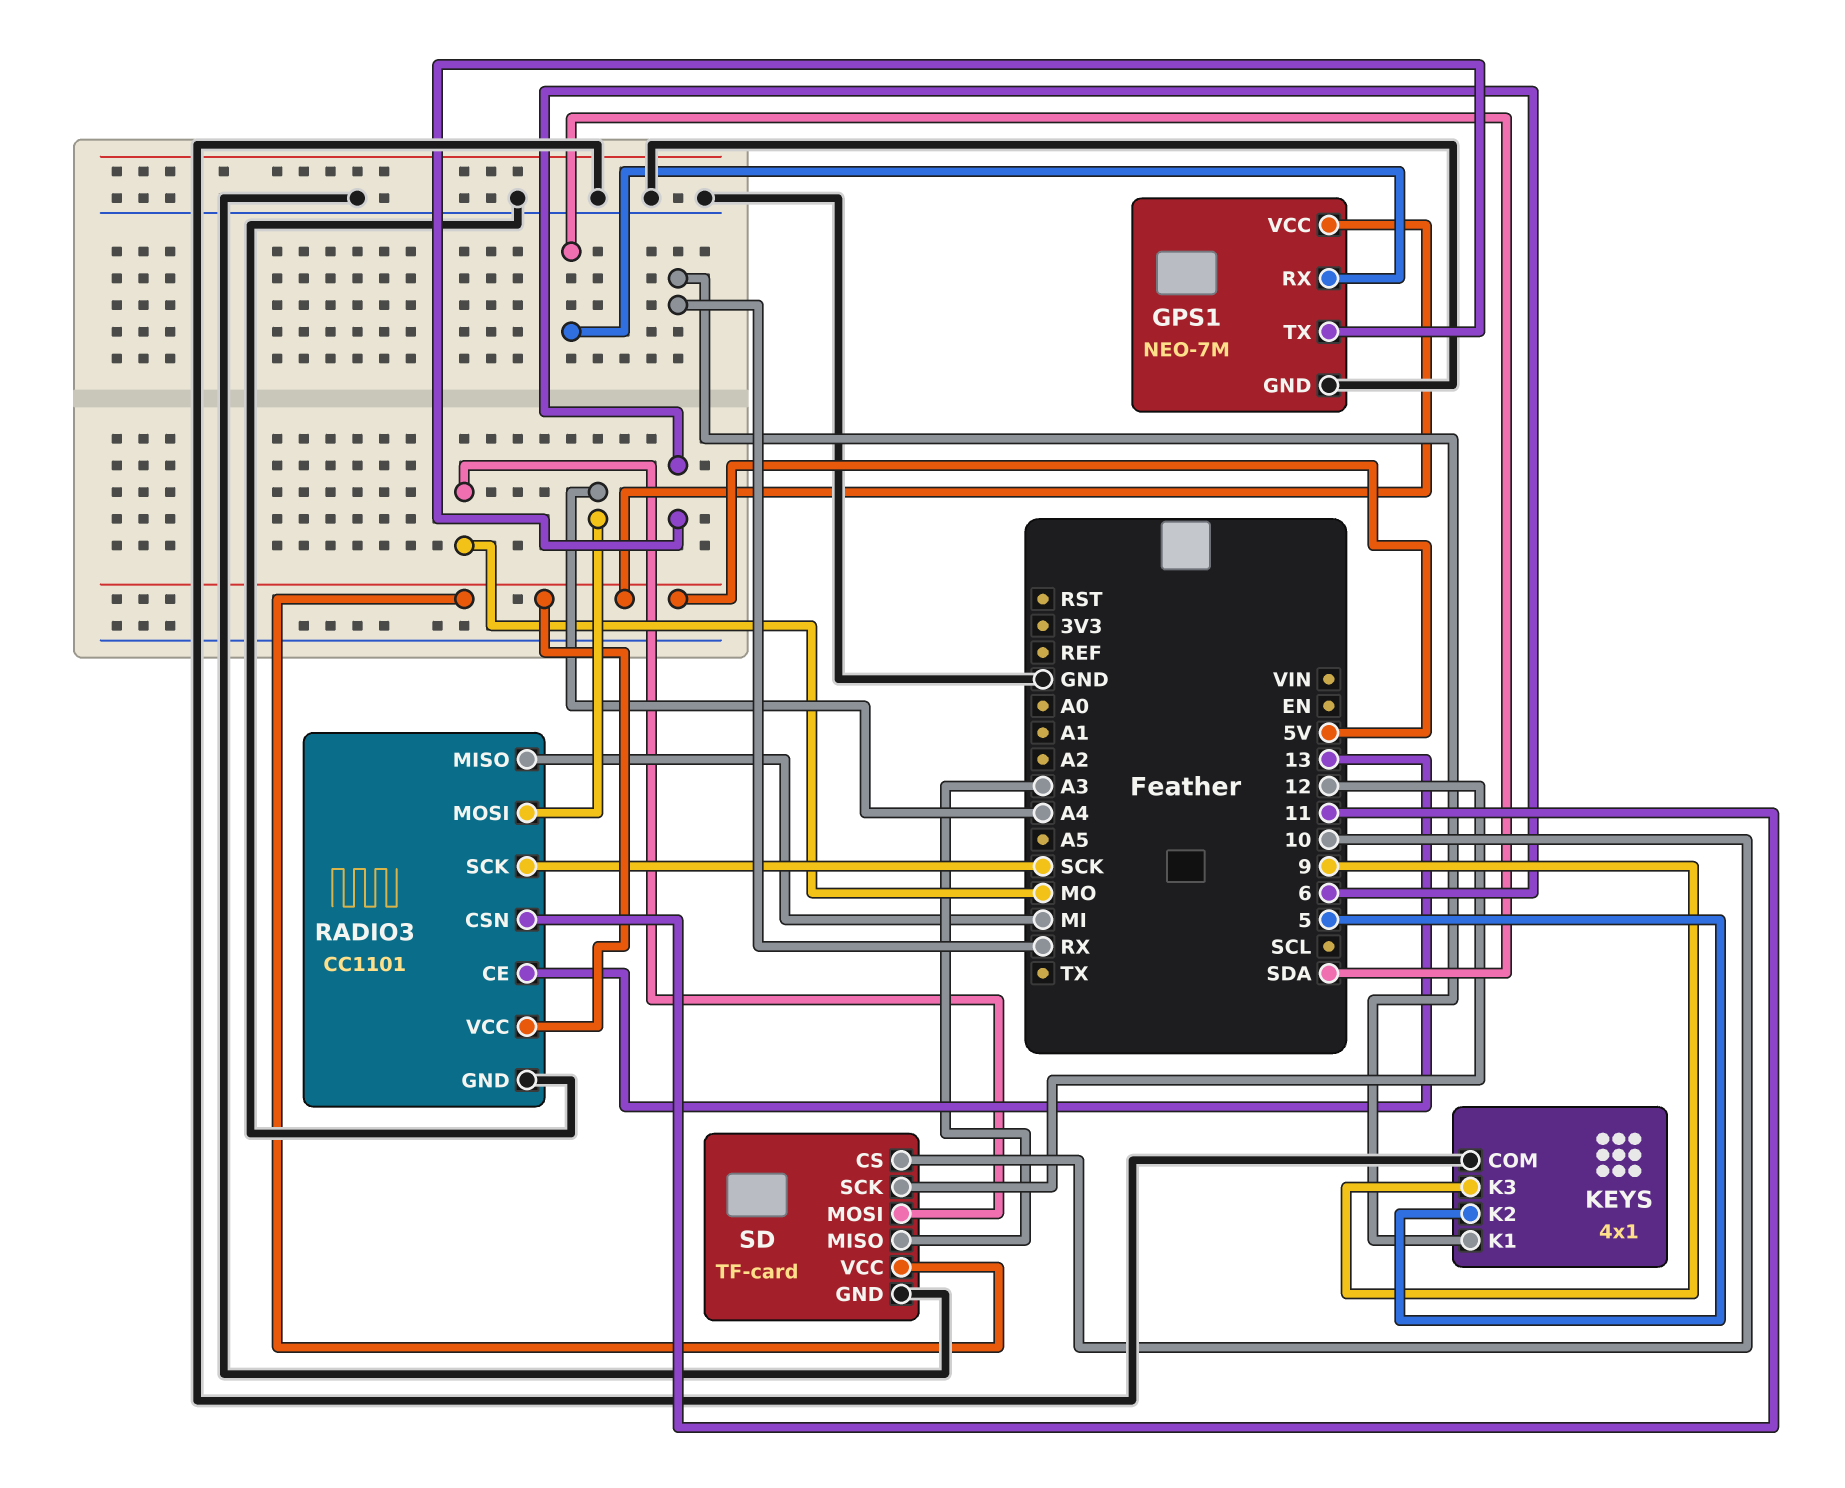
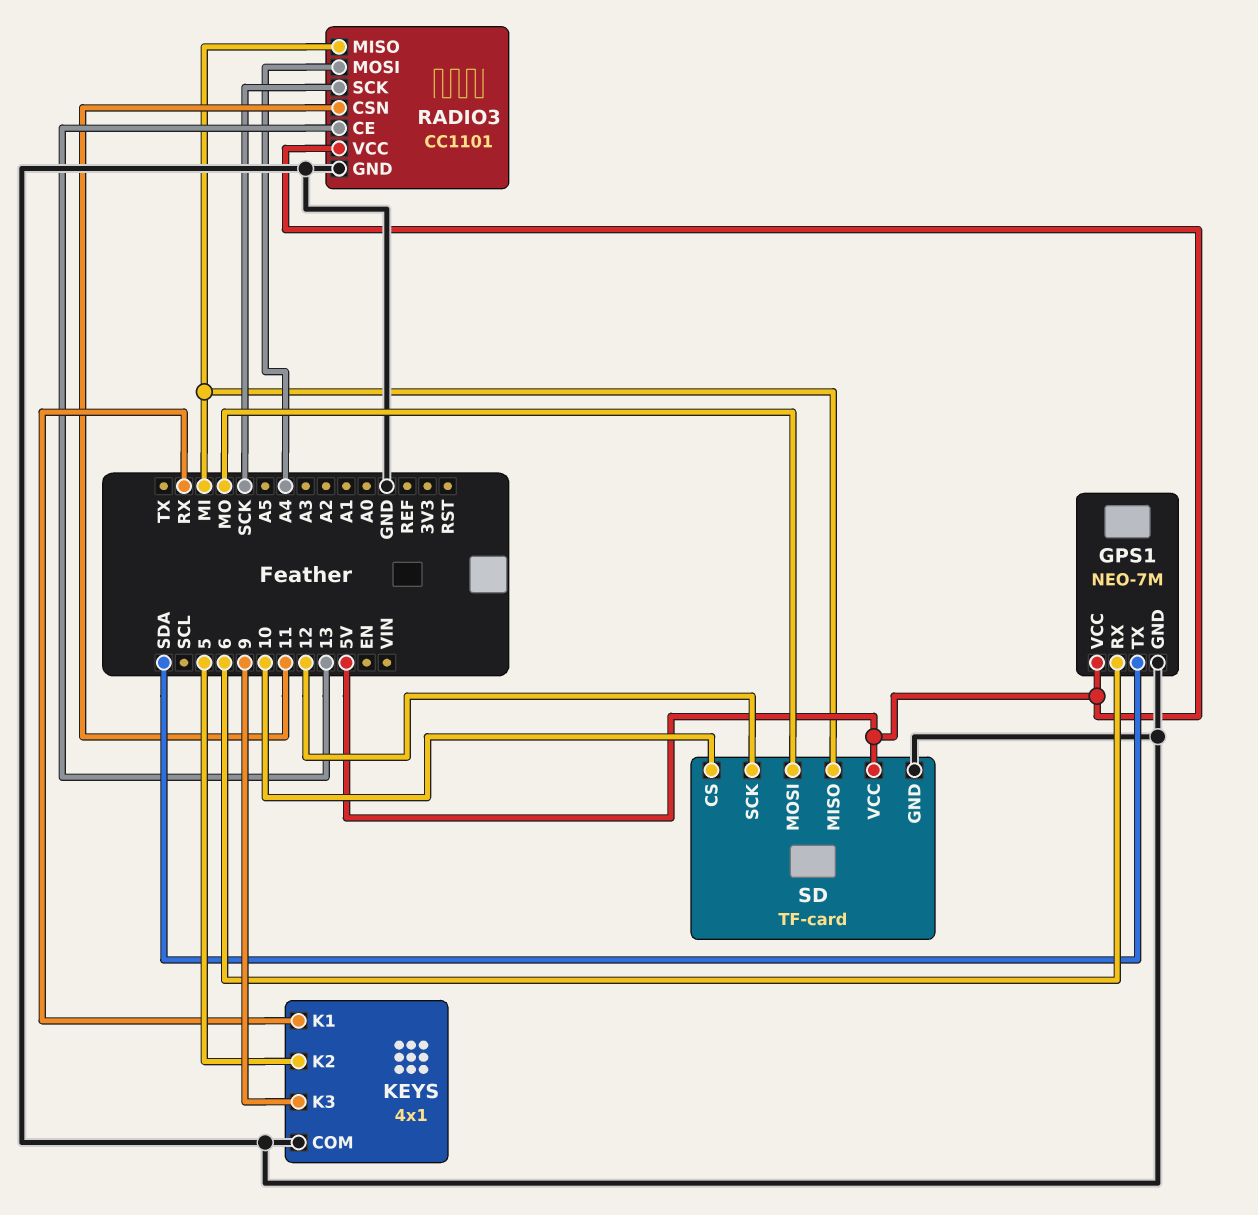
GPS1 pin RX: SDA -> 6
GPS1 pin TX: 6 -> SDA
SD pin MISO: A3 -> MI

